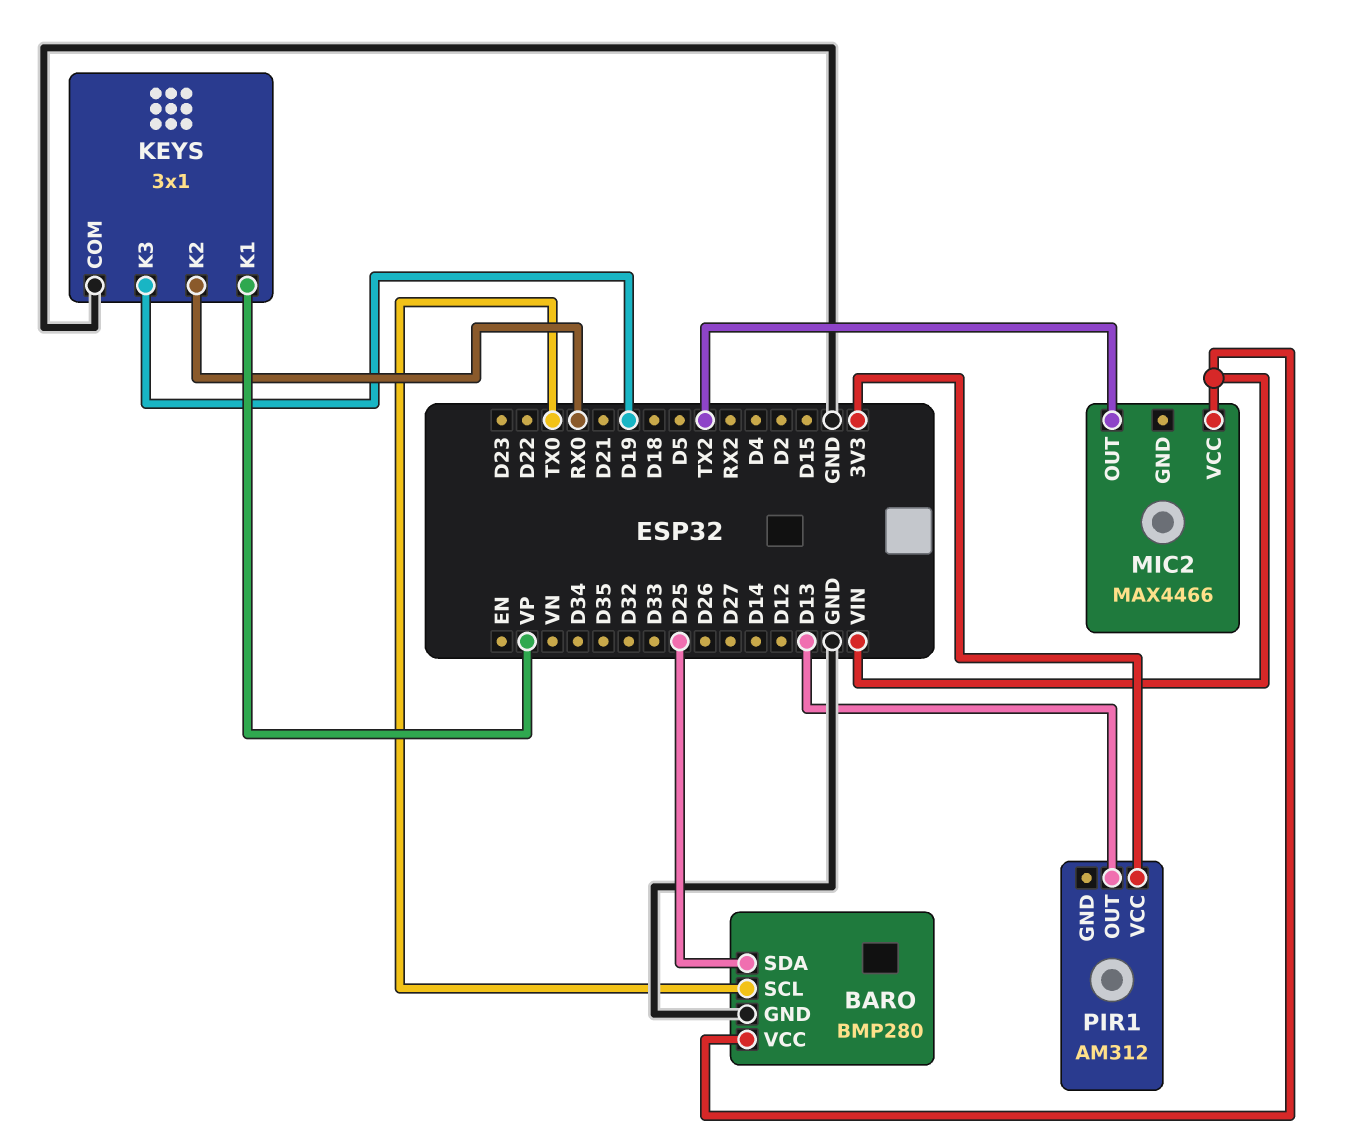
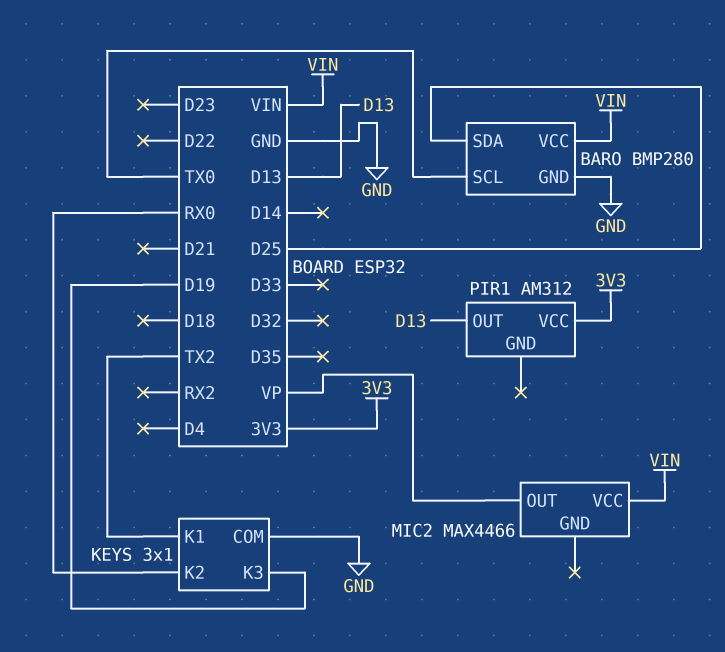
KEYS pin K1: VP -> TX2
MIC2 pin OUT: TX2 -> VP

